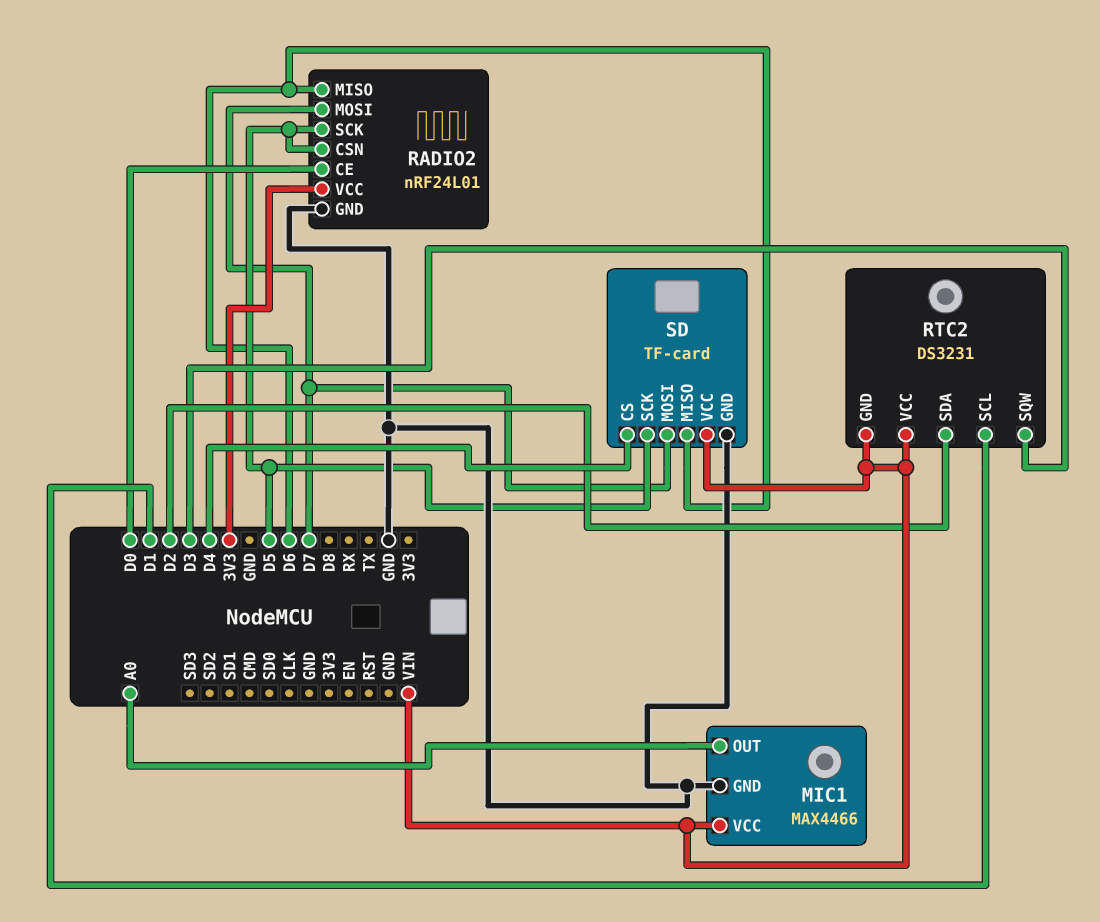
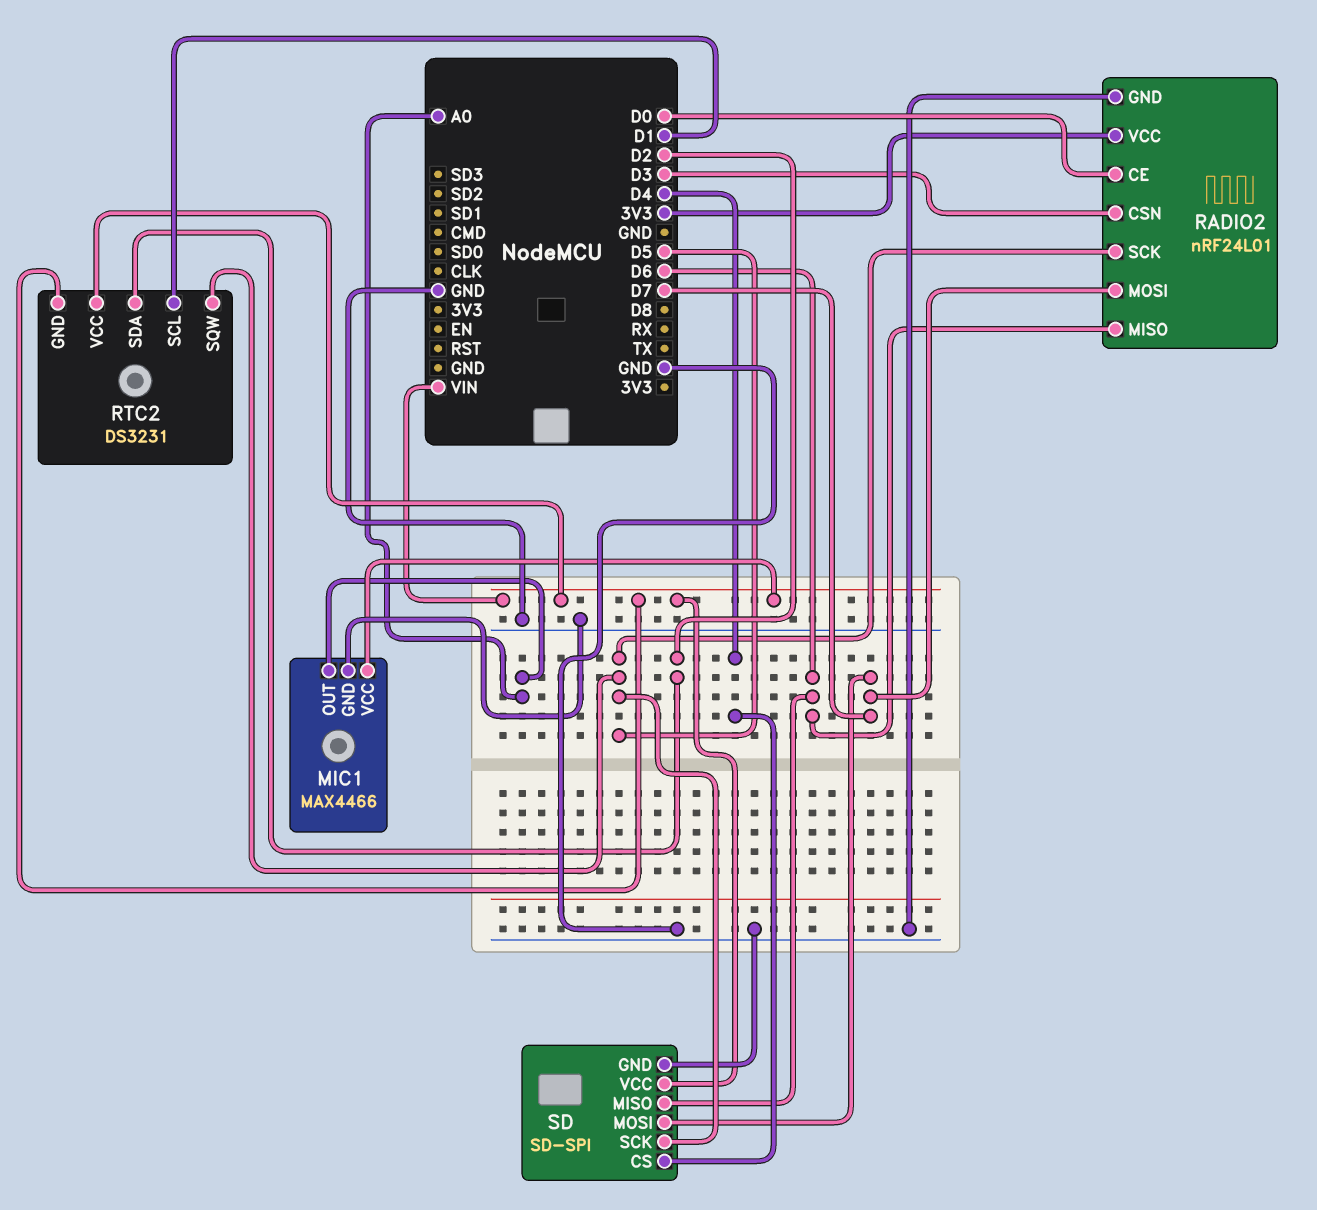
RADIO2 pin CSN: D5 -> D3
RTC2 pin SQW: D3 -> D5
SD: TF-card -> SD-SPI

